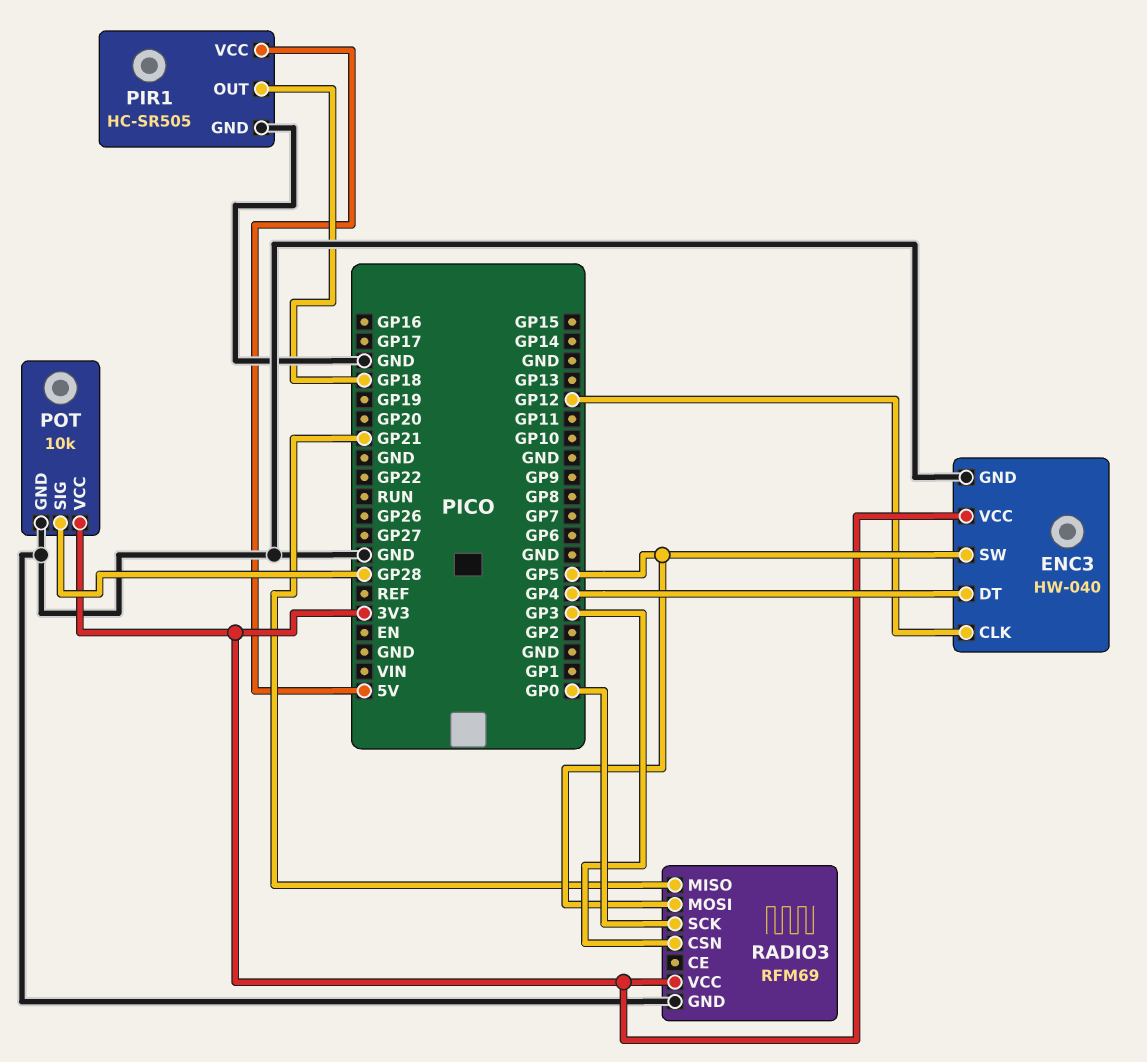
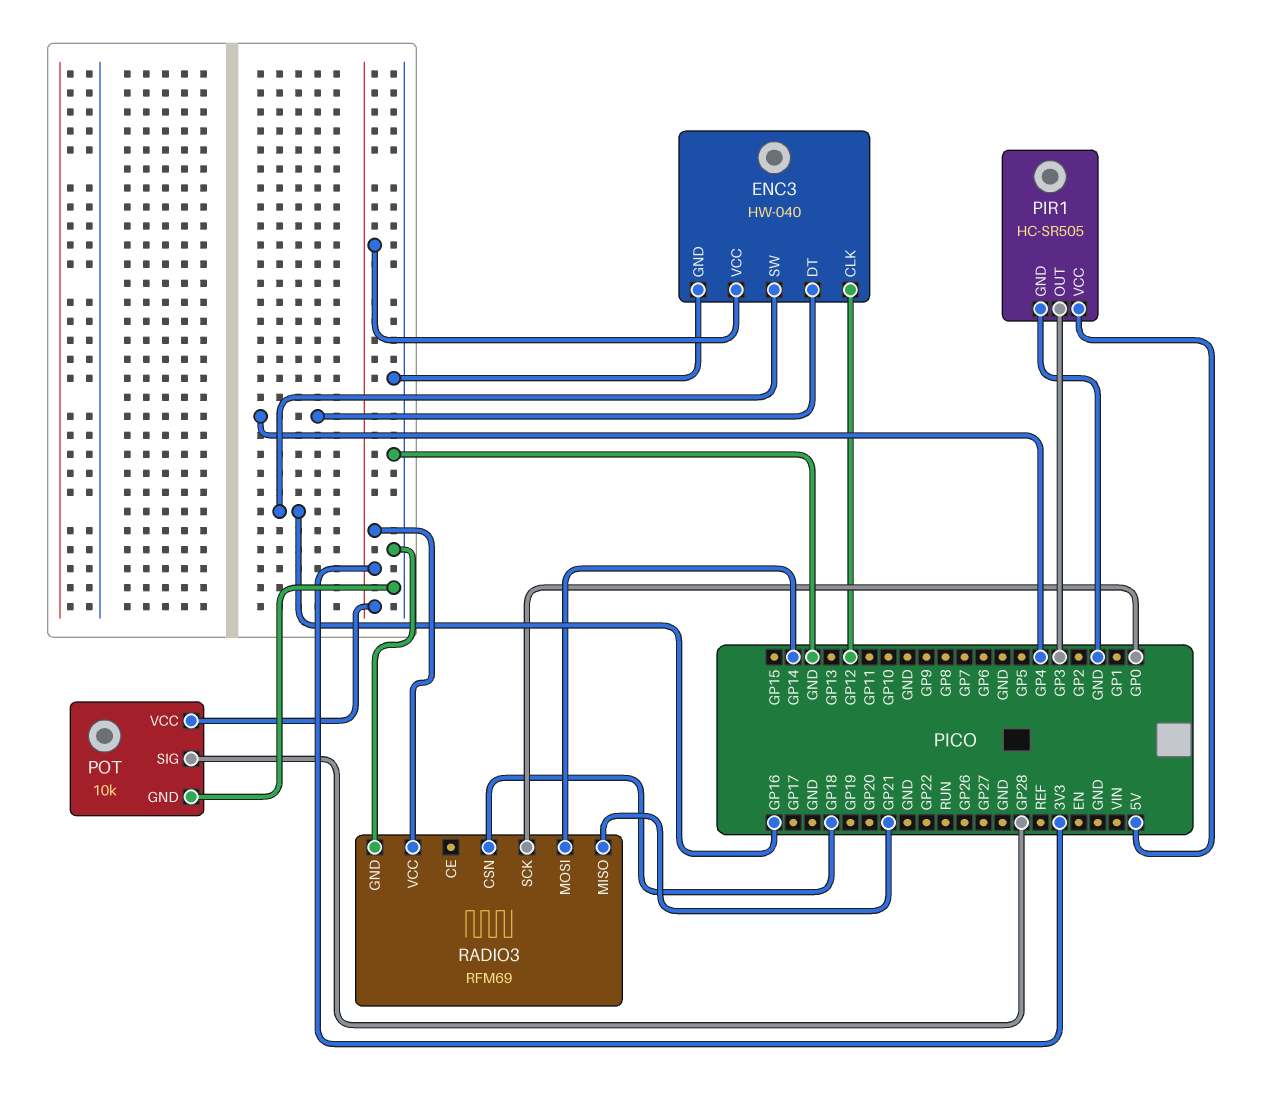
ENC3 pin SW: GP5 -> GP16
PIR1 pin OUT: GP18 -> GP3
RADIO3 pin CSN: GP3 -> GP18
RADIO3 pin MOSI: GP5 -> GP14

